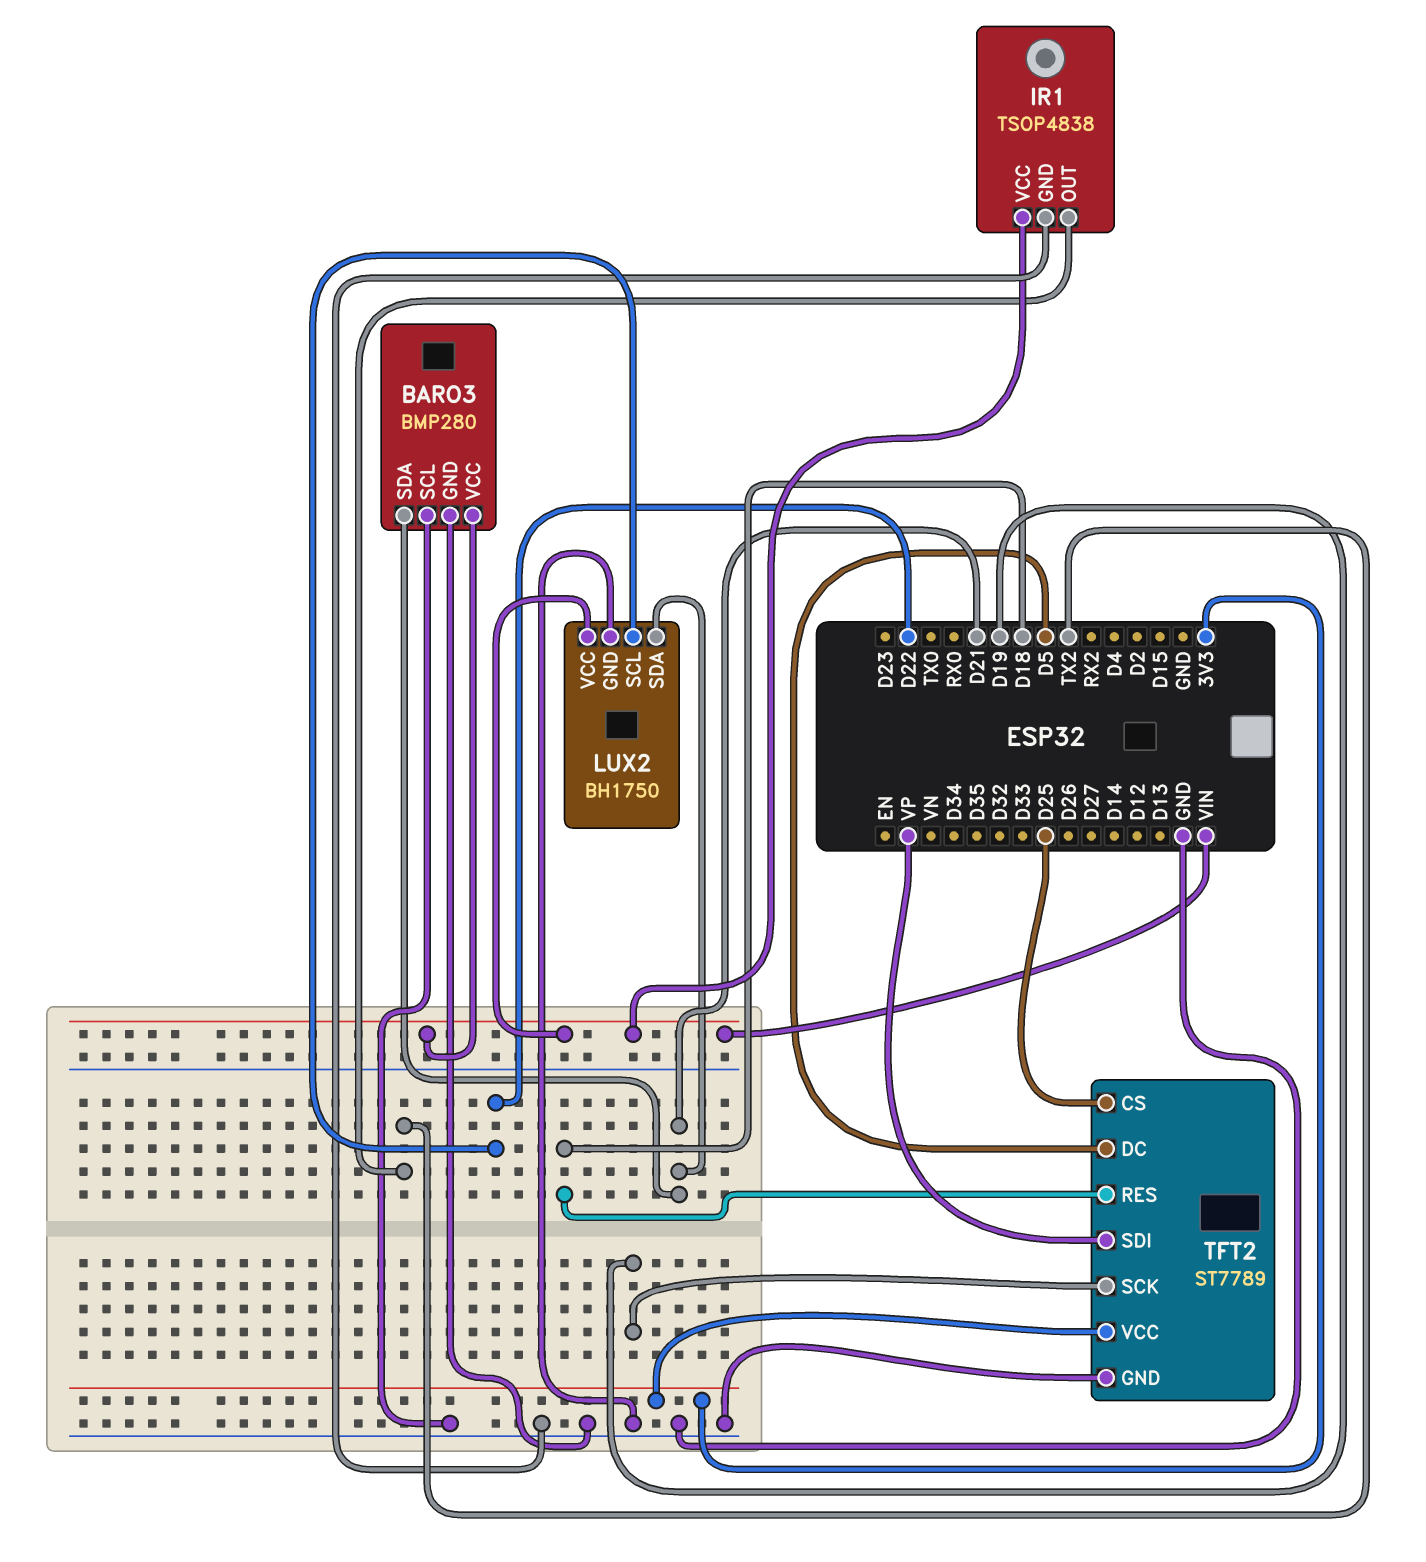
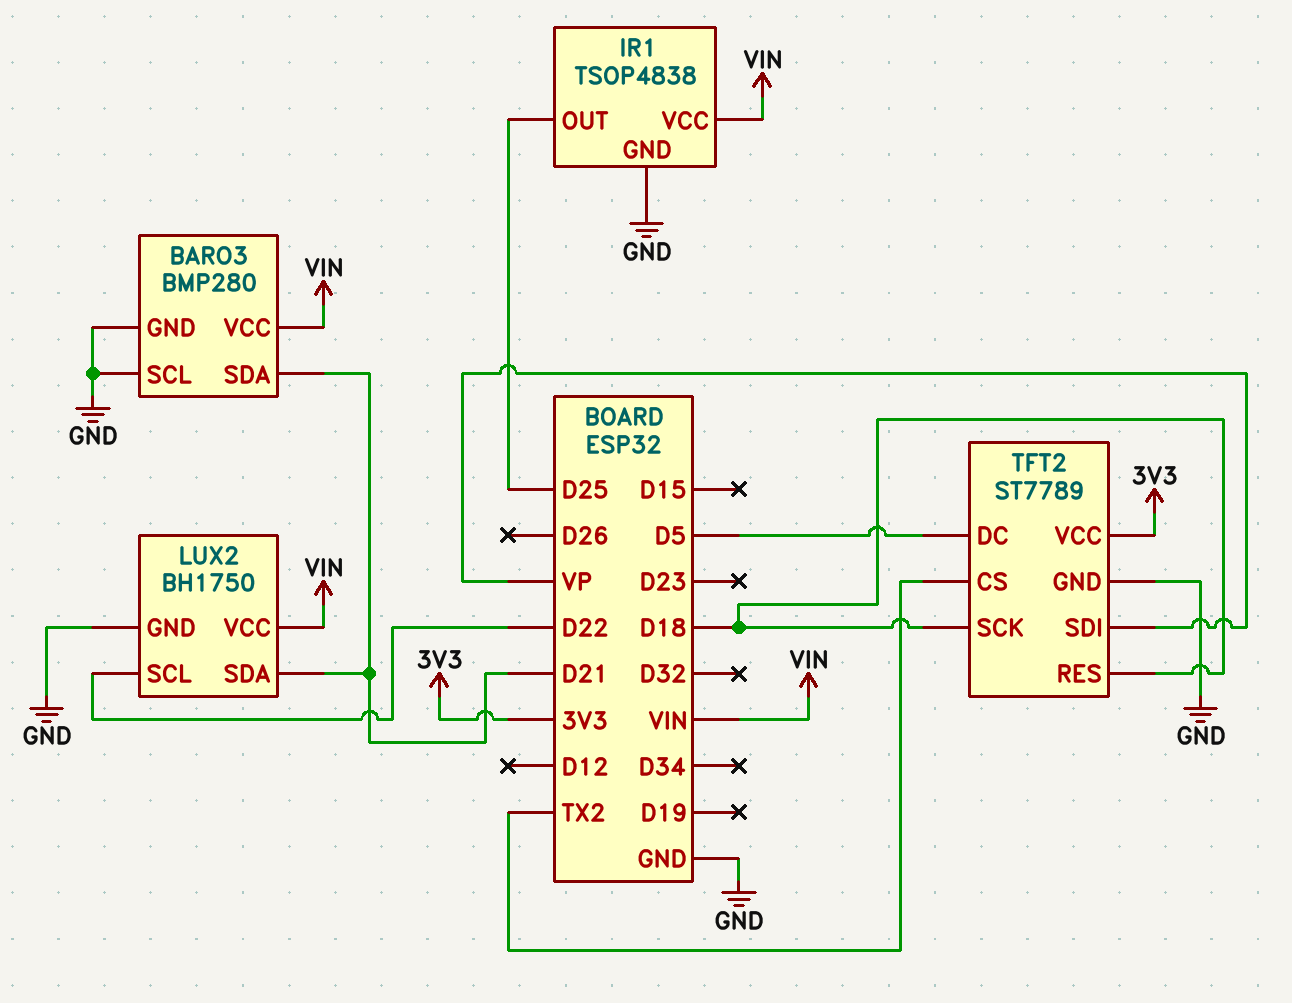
IR1 pin OUT: TX2 -> D25
TFT2 pin CS: D25 -> TX2
TFT2 pin SCK: D19 -> D18

